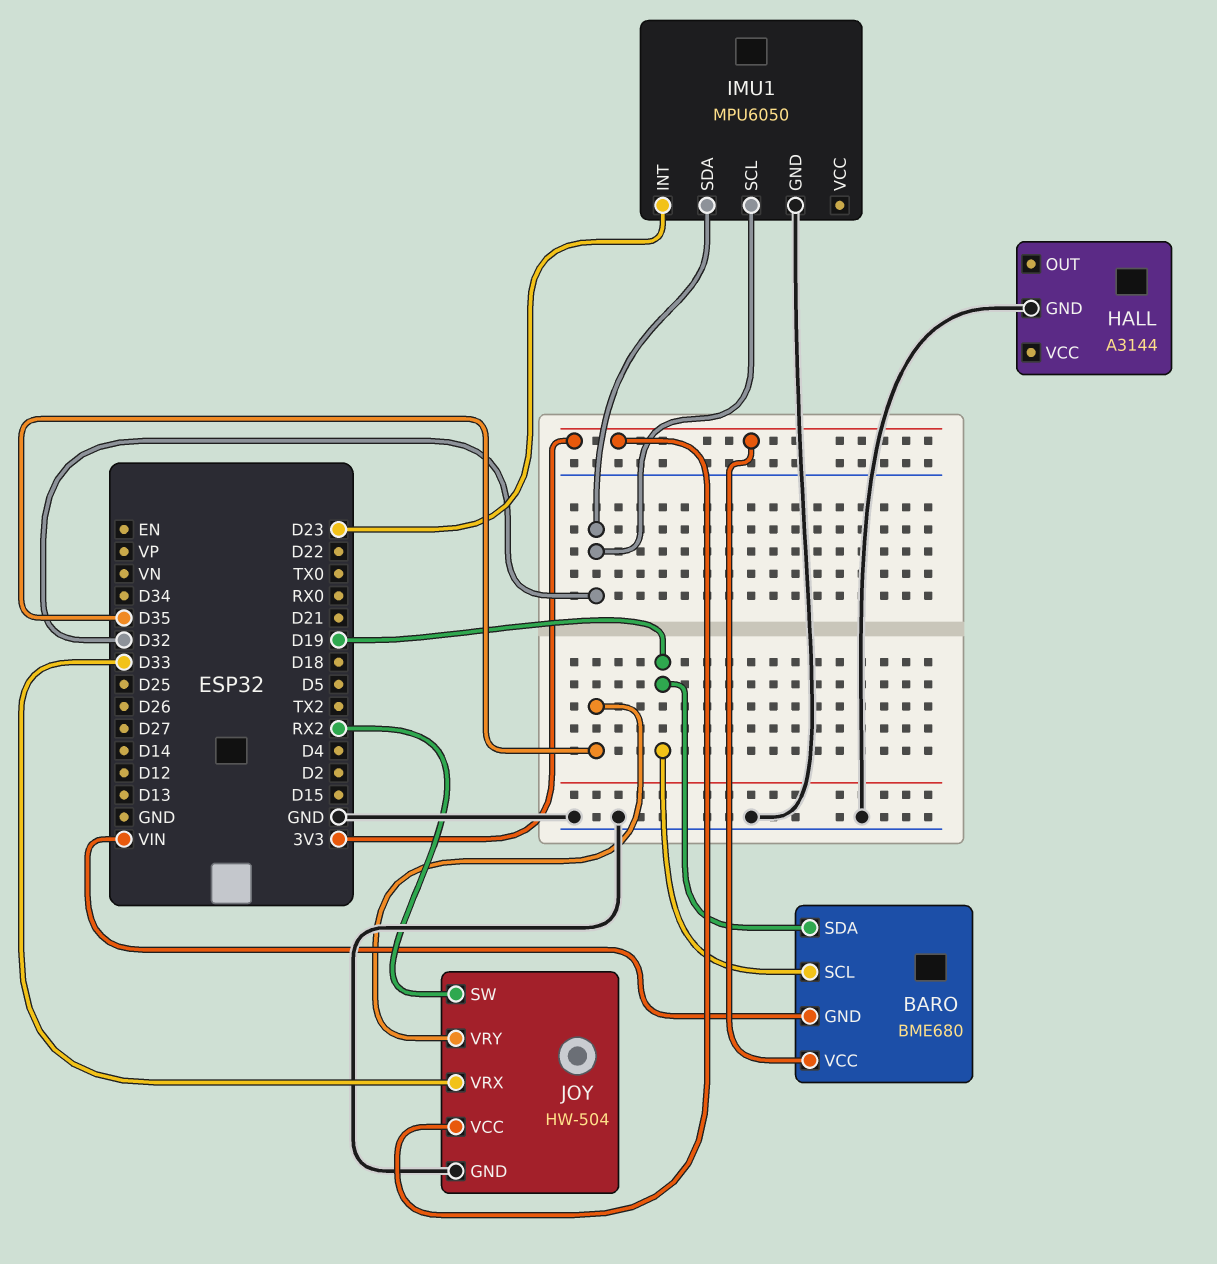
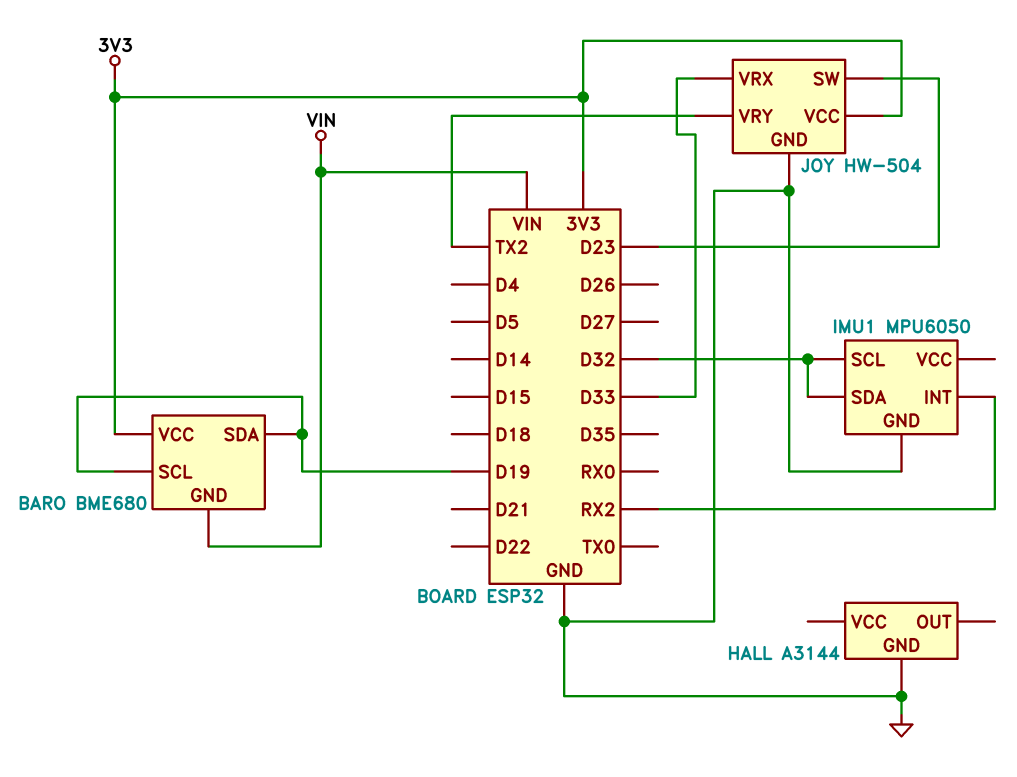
IMU1 pin INT: D23 -> RX2
JOY pin SW: RX2 -> D23
JOY pin VRY: D35 -> TX2

